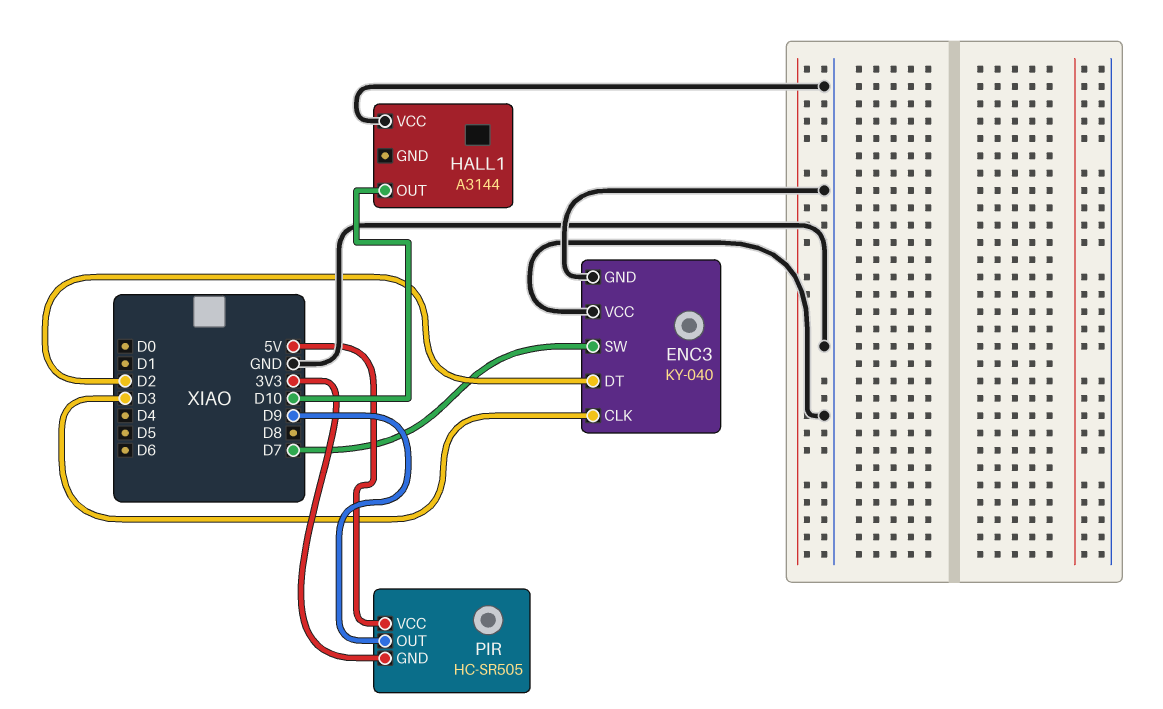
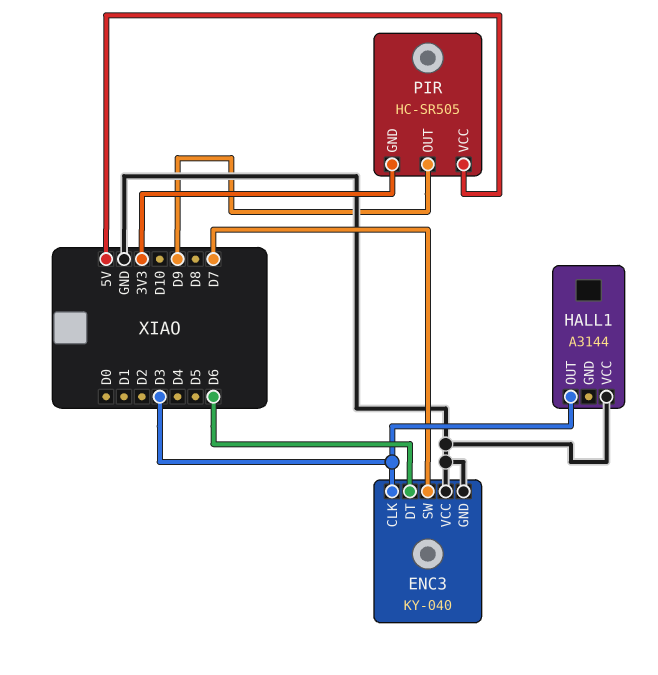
ENC3 pin DT: D2 -> D6
HALL1 pin OUT: D10 -> D3

